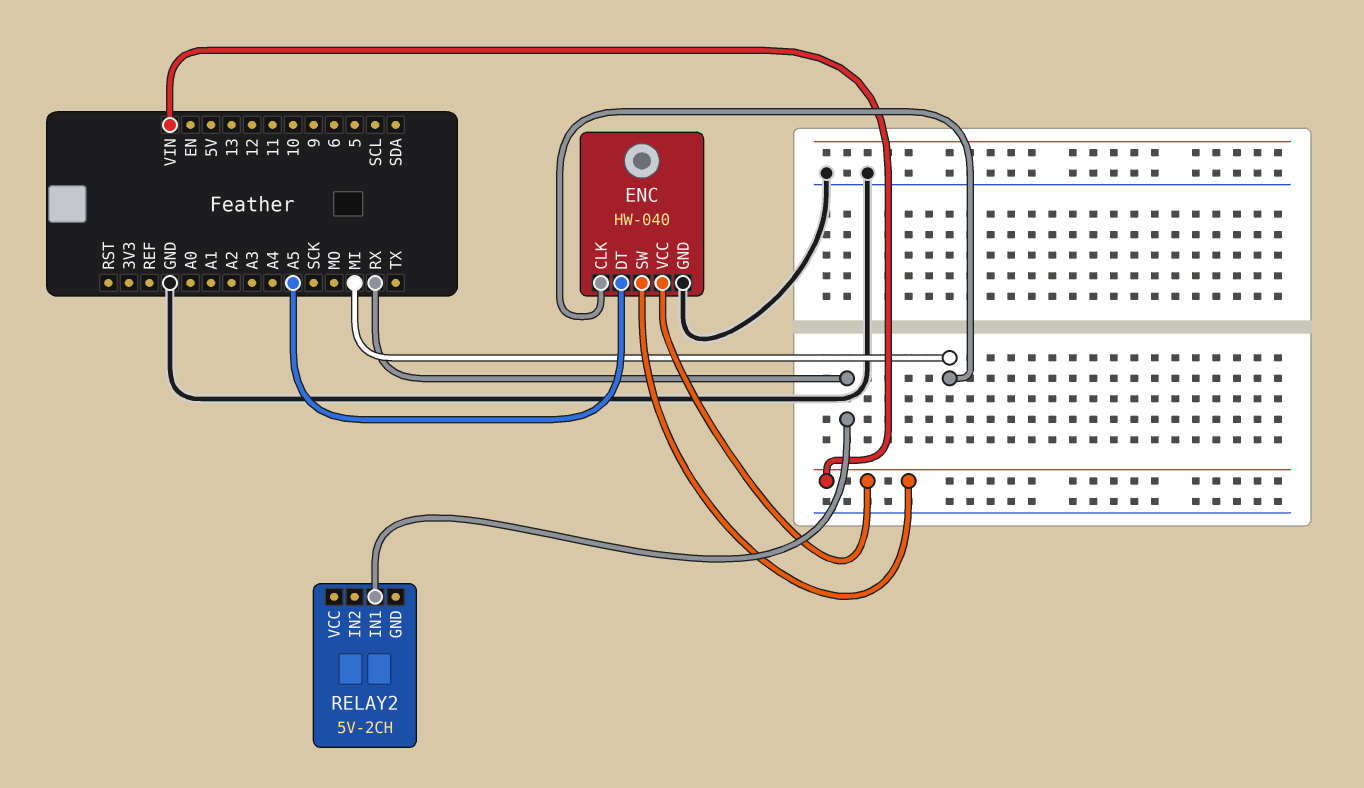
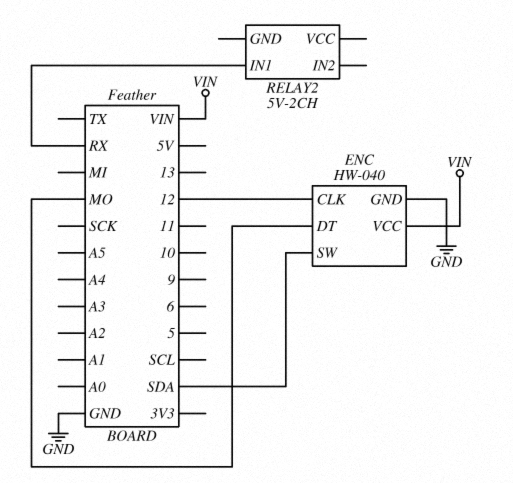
ENC pin CLK: MI -> 12
ENC pin DT: A5 -> MO
ENC pin SW: VIN -> SDA

